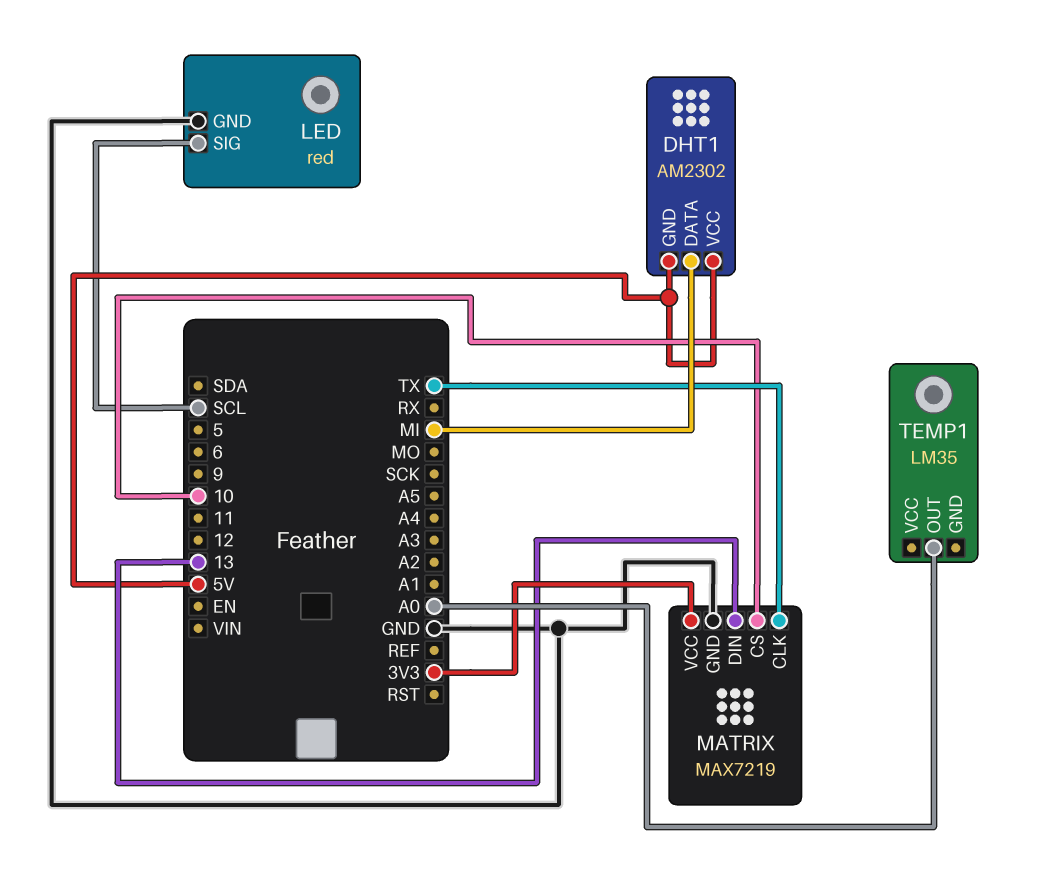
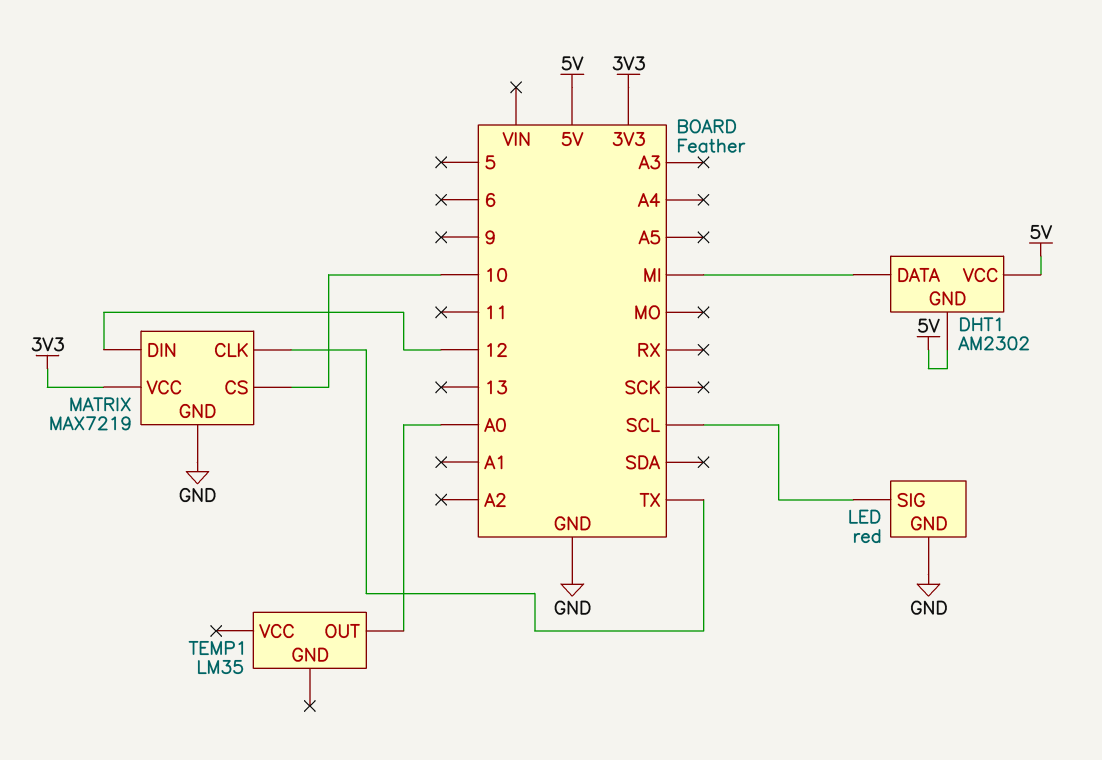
MATRIX pin DIN: 13 -> 12

